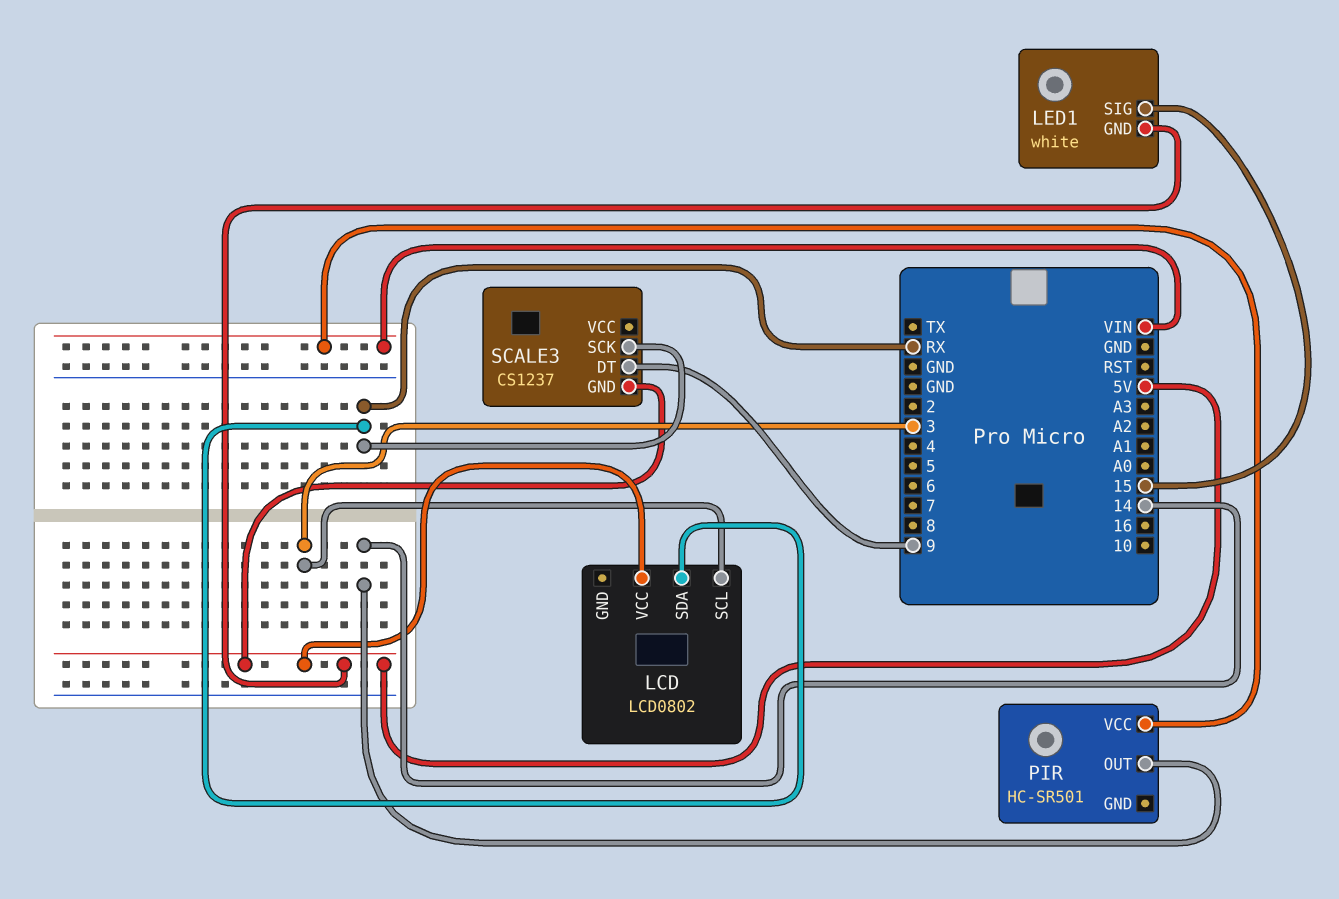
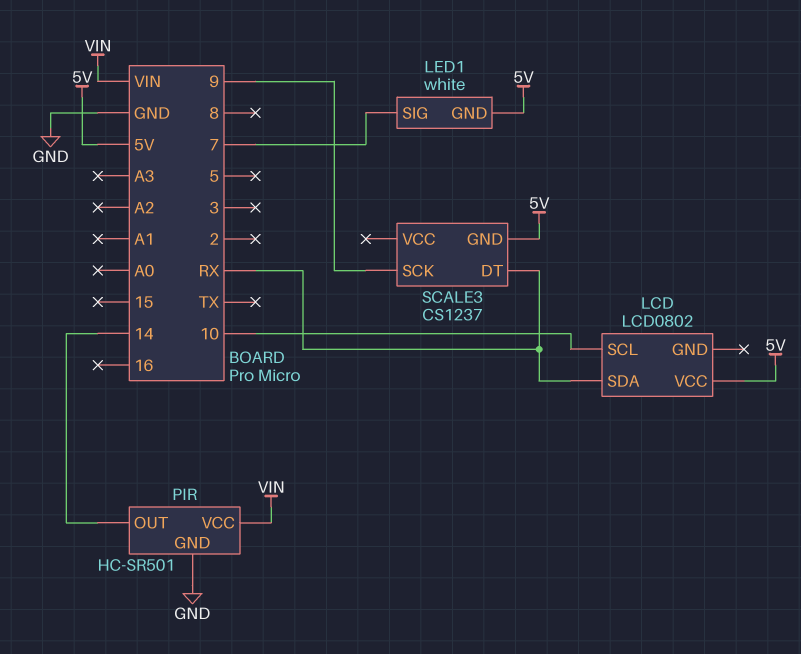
LCD pin SCL: 3 -> 10
LED1 pin SIG: 15 -> 7
PIR pin GND: none -> GND
SCALE3 pin DT: 9 -> RX
SCALE3 pin SCK: RX -> 9

